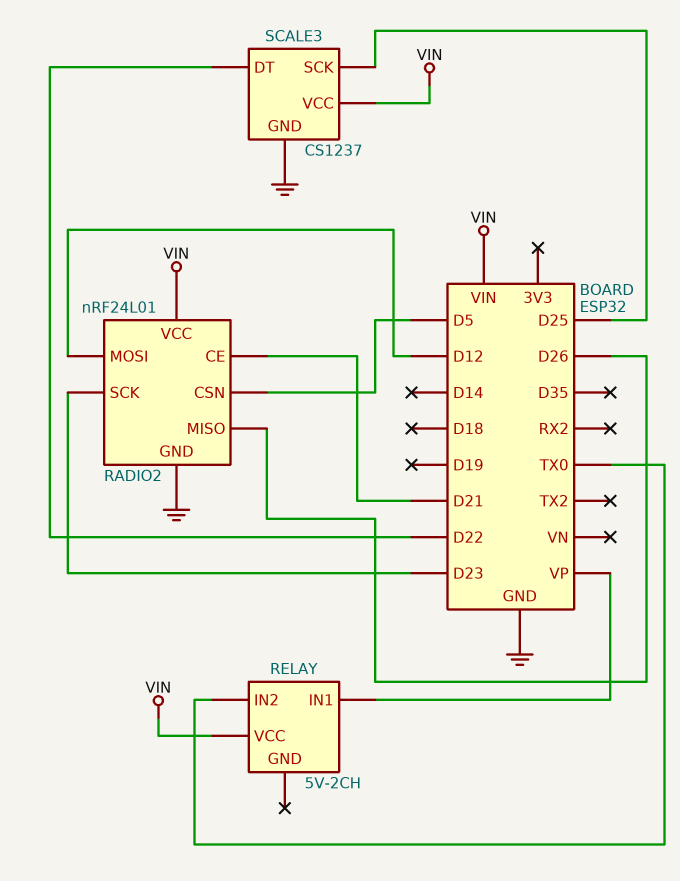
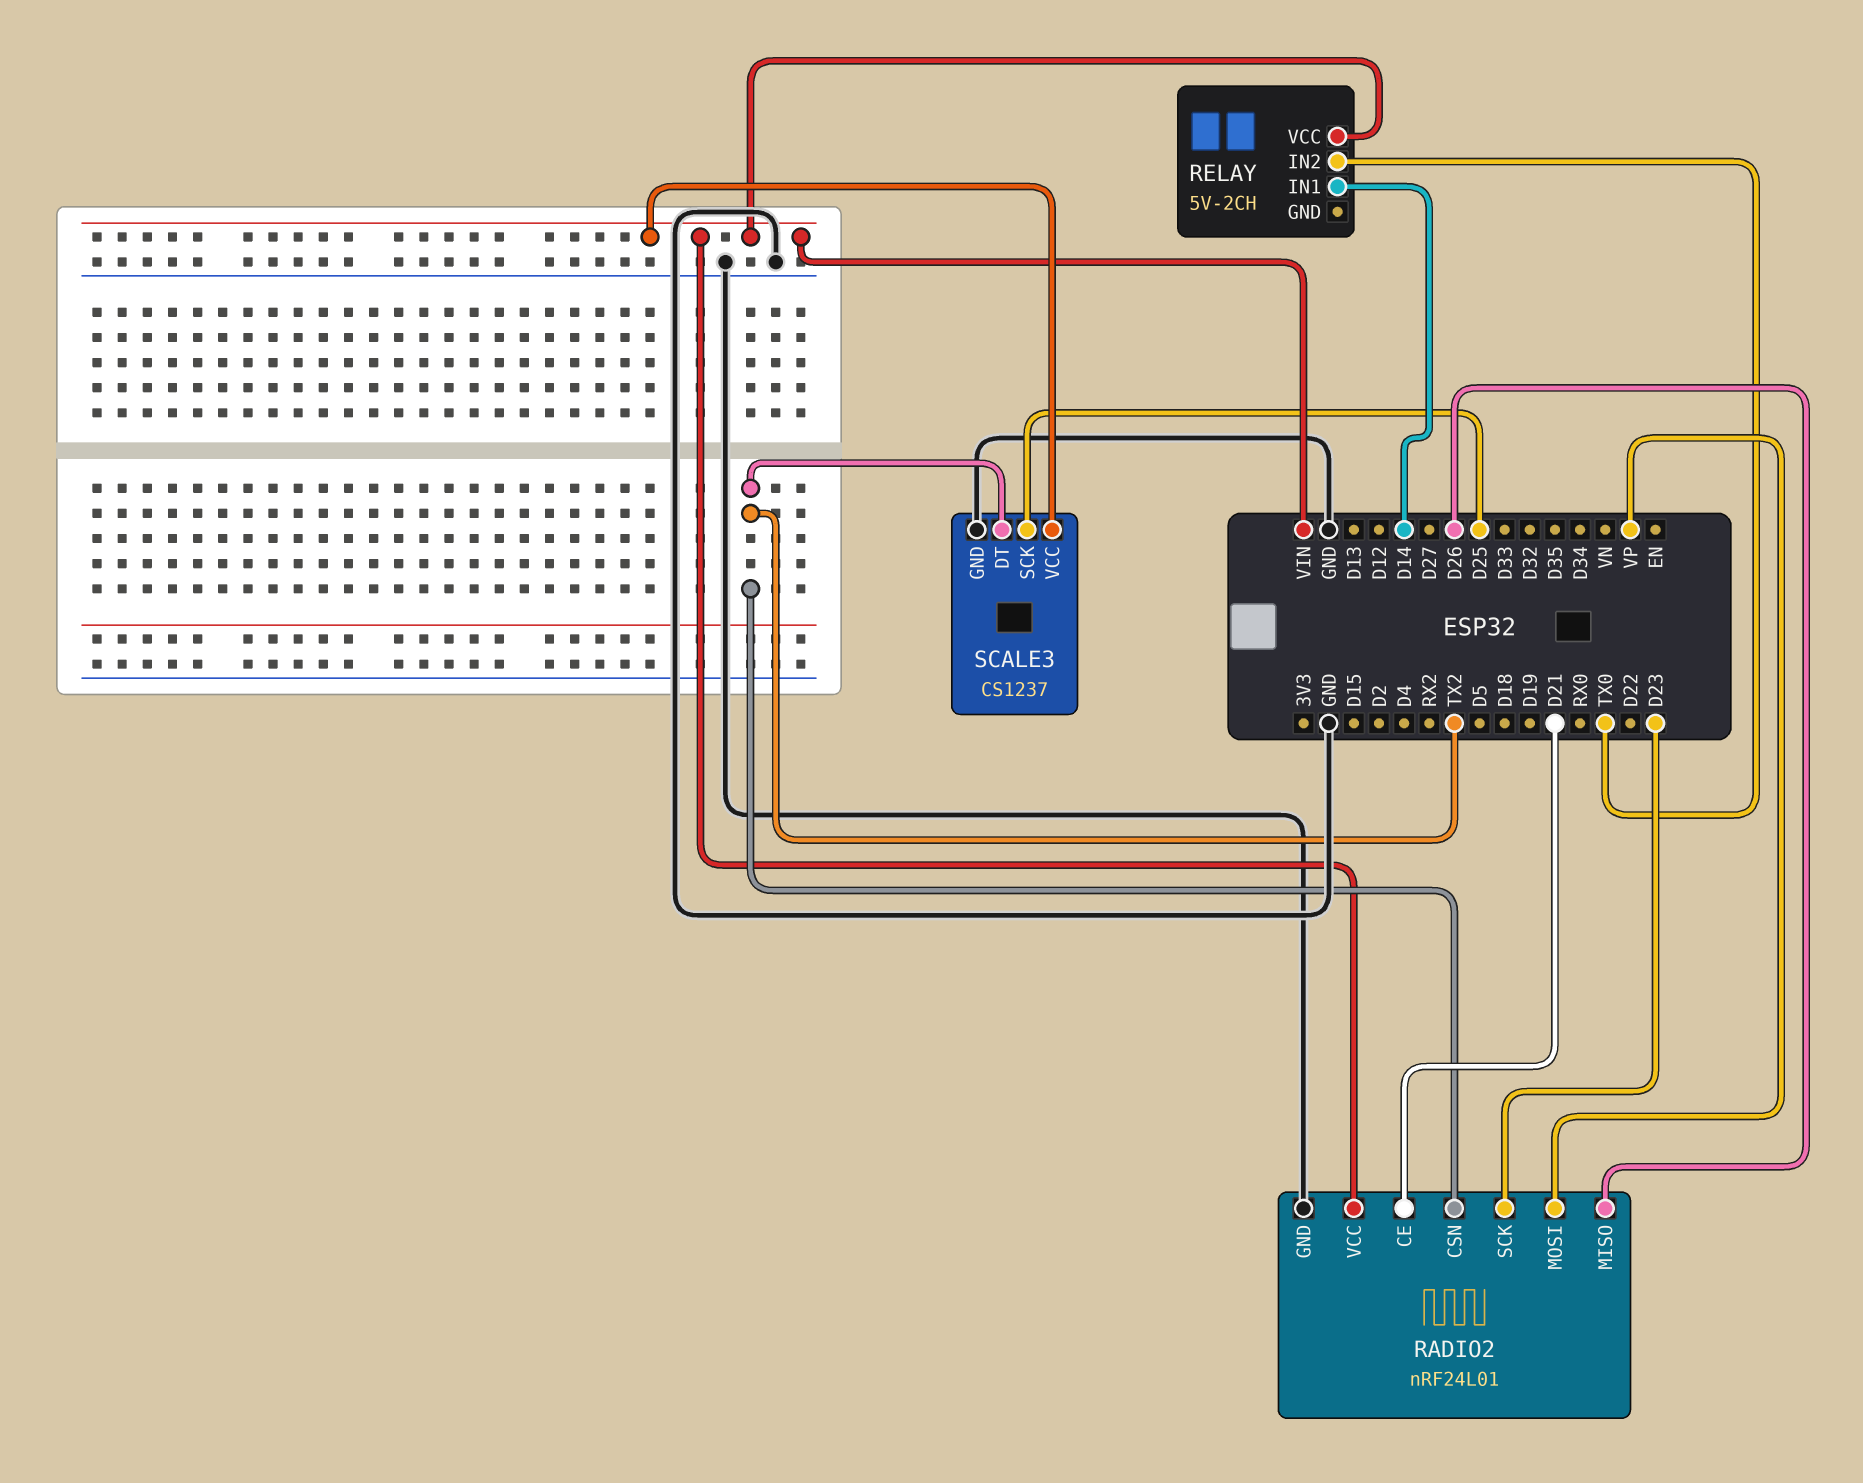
RADIO2 pin CSN: D5 -> TX2
RADIO2 pin MOSI: D12 -> VP
RELAY pin IN1: VP -> D14
SCALE3 pin DT: D22 -> TX2

